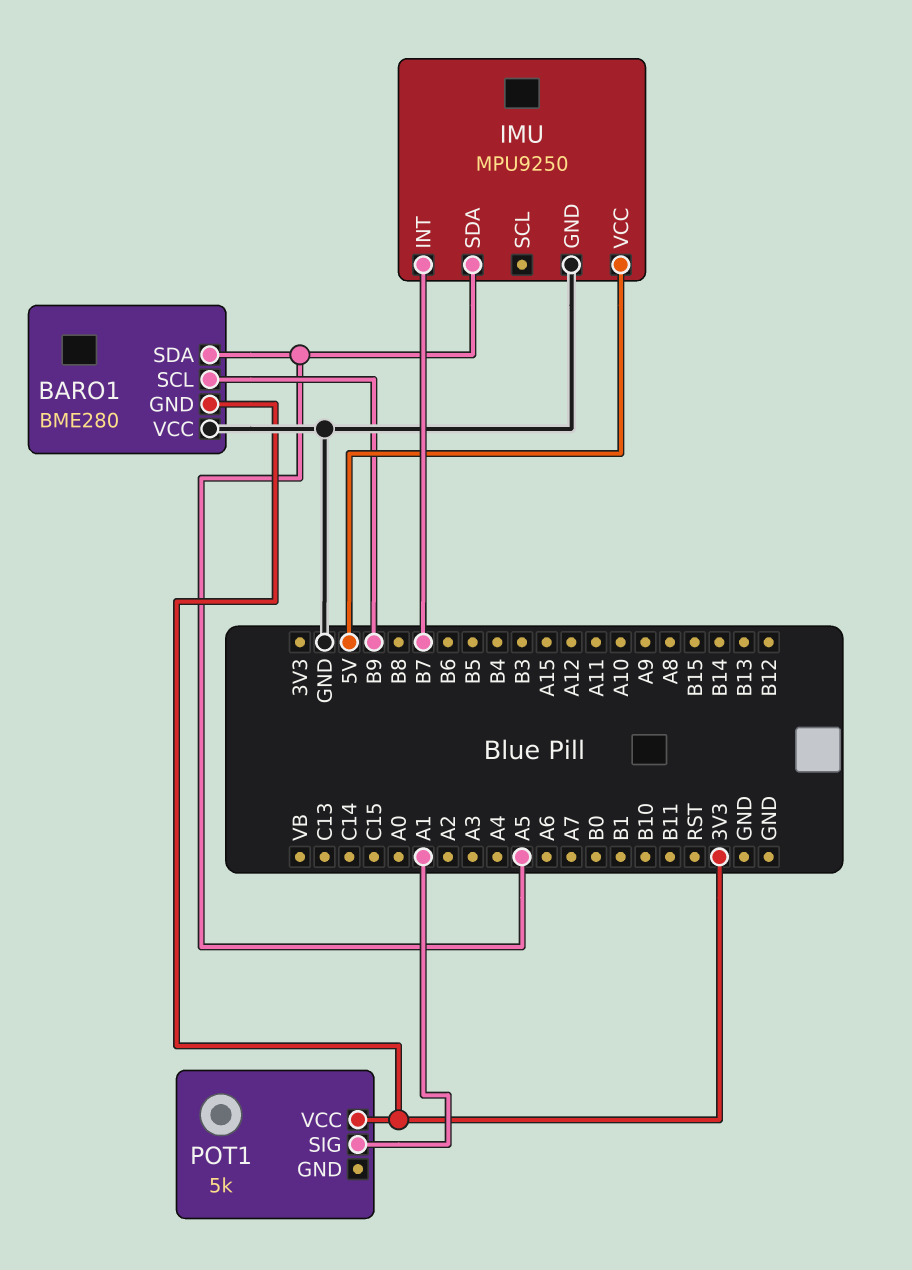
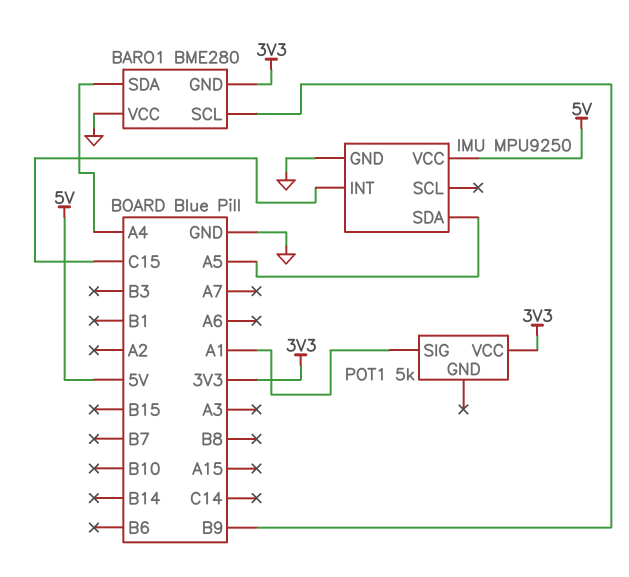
BARO1 pin SDA: A5 -> A4
IMU pin INT: B7 -> C15

